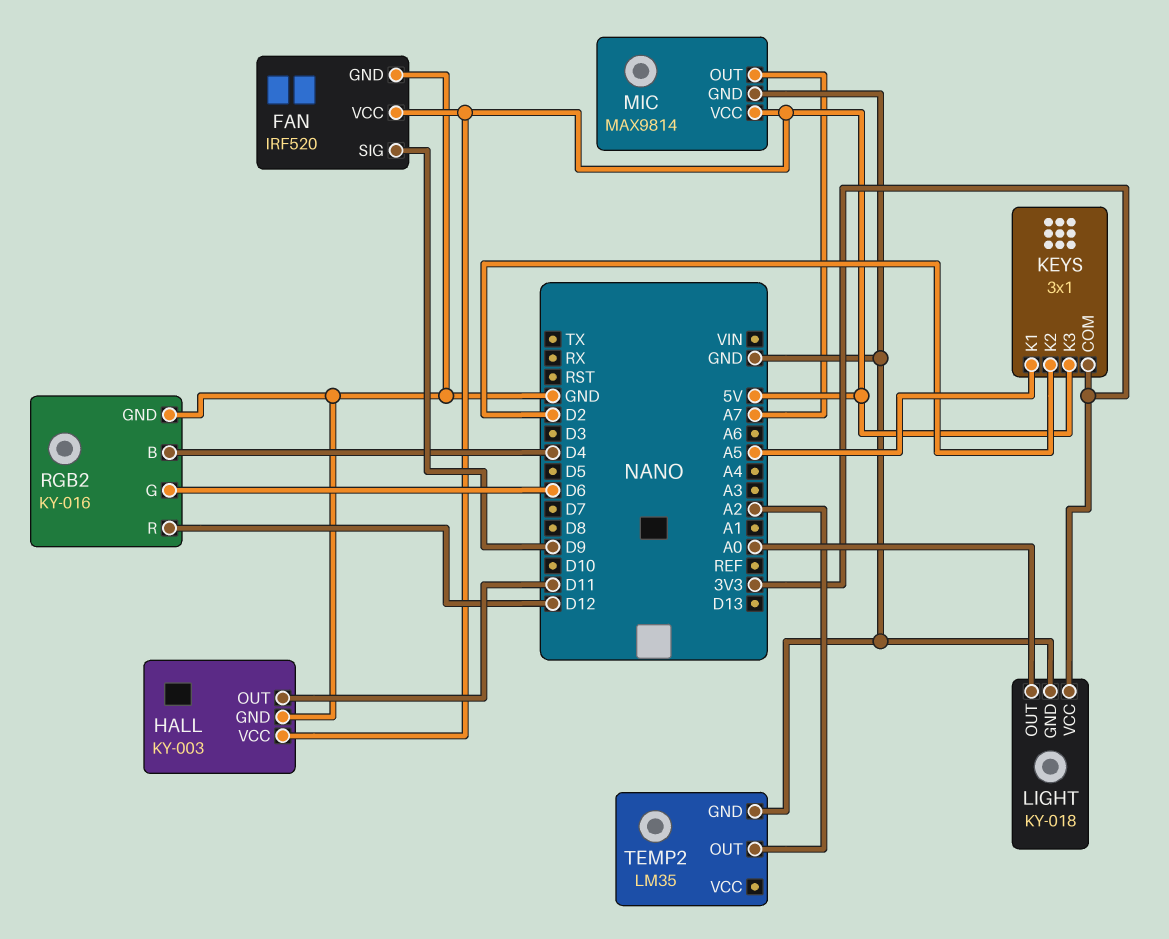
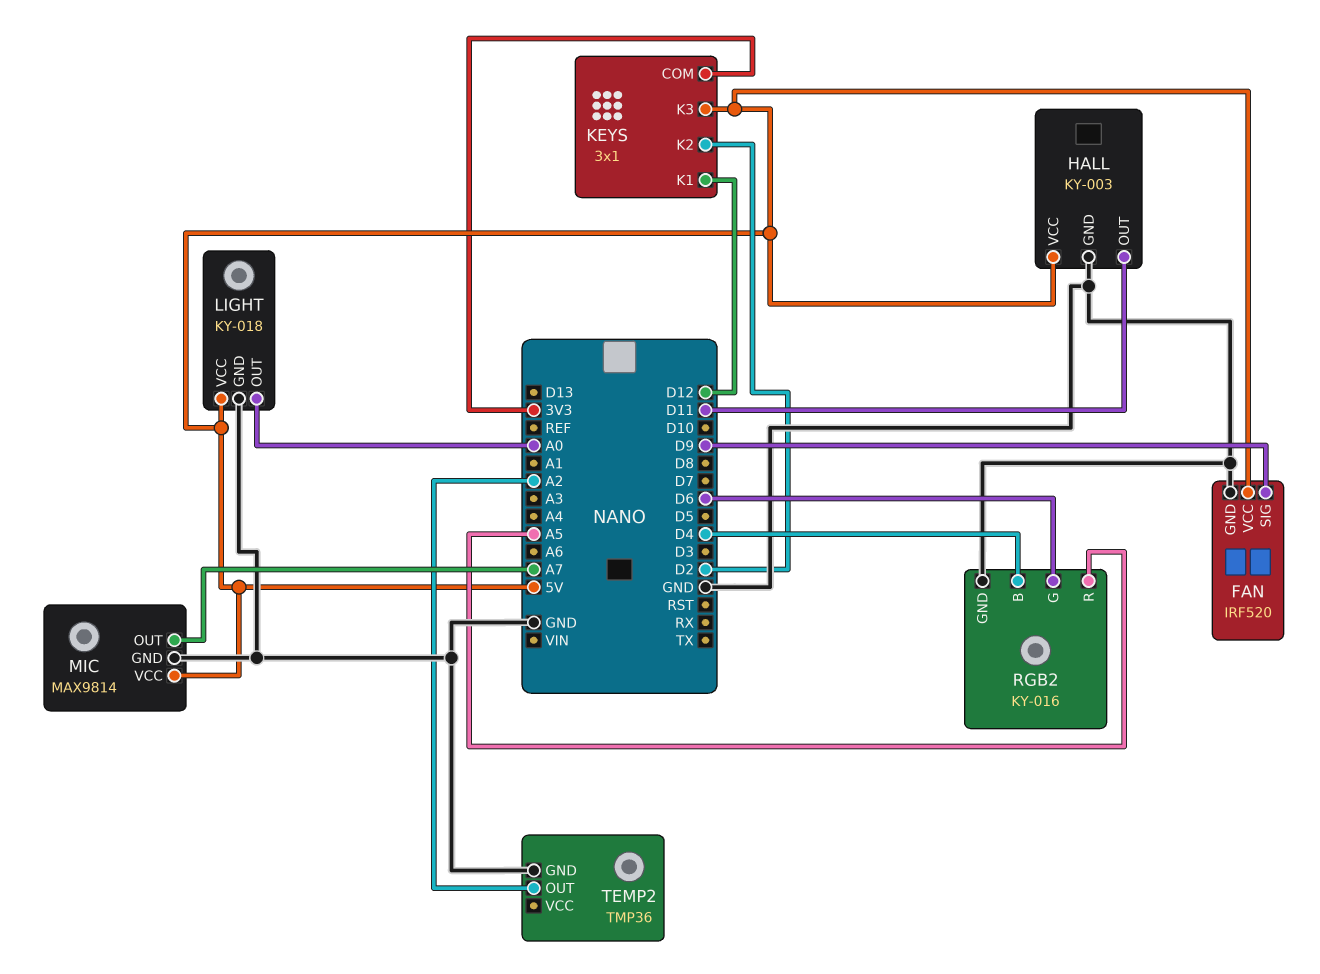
KEYS pin K1: A5 -> D12
LIGHT pin VCC: 3V3 -> 5V
RGB2 pin R: D12 -> A5
TEMP2: LM35 -> TMP36

